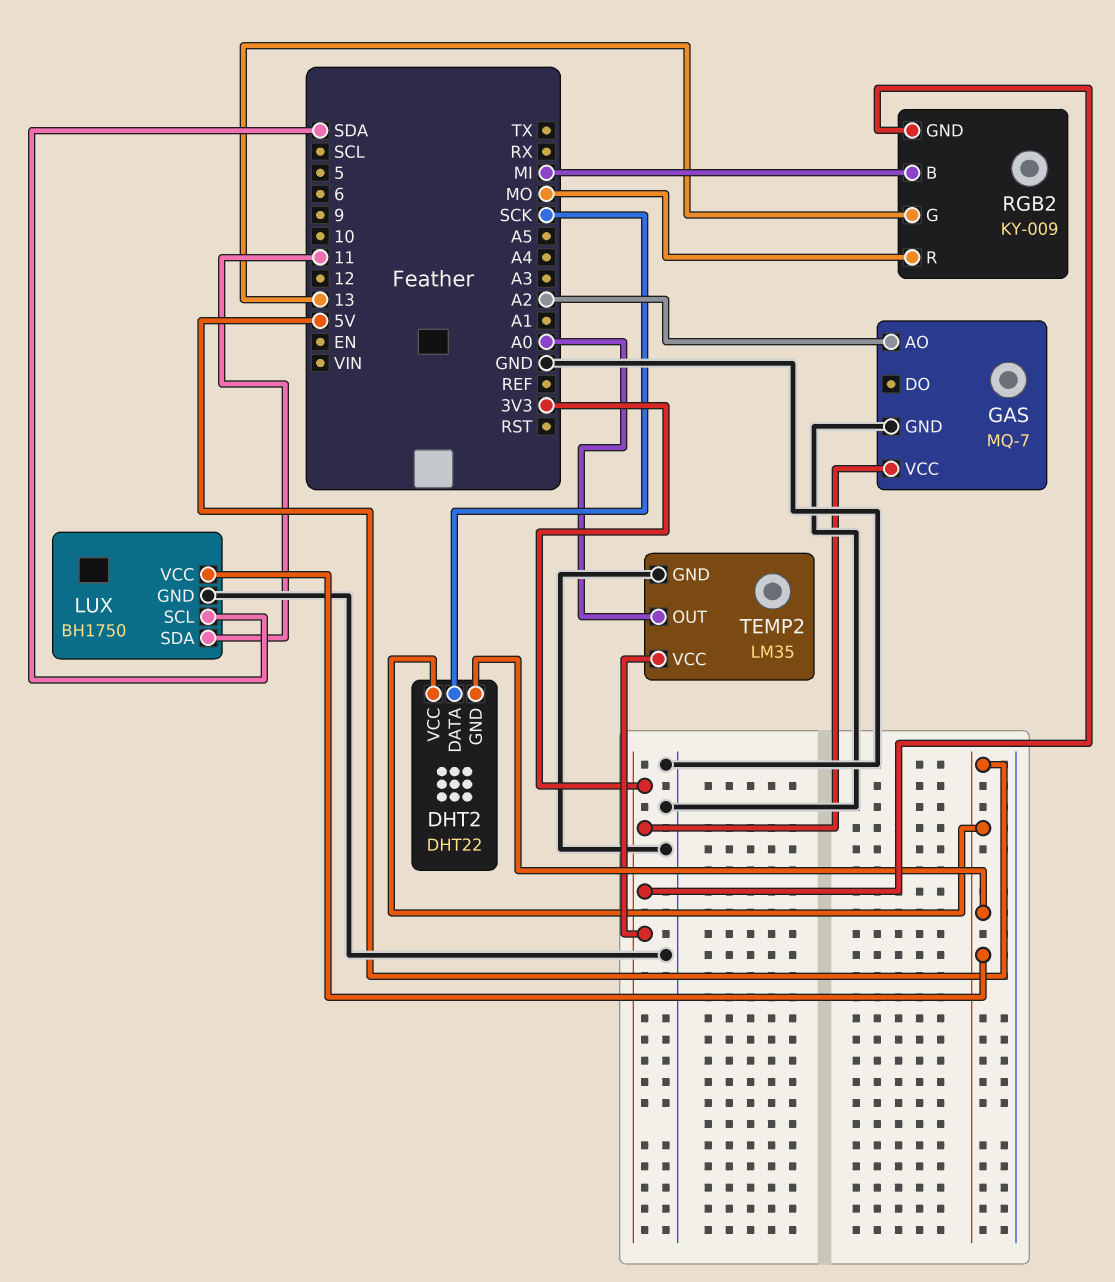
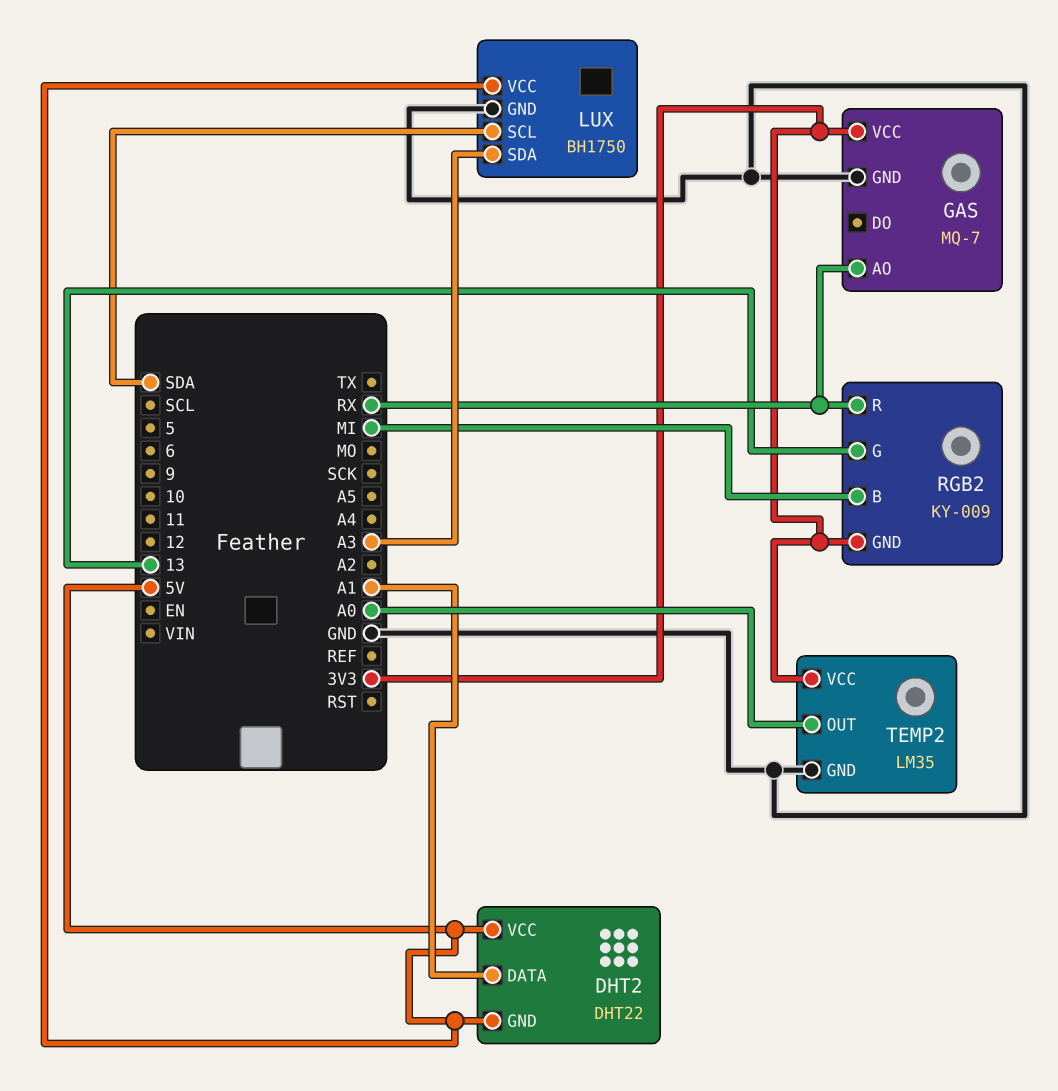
DHT2 pin DATA: SCK -> A1
GAS pin AO: A2 -> RX
LUX pin SDA: 11 -> A3
RGB2 pin R: MO -> RX

